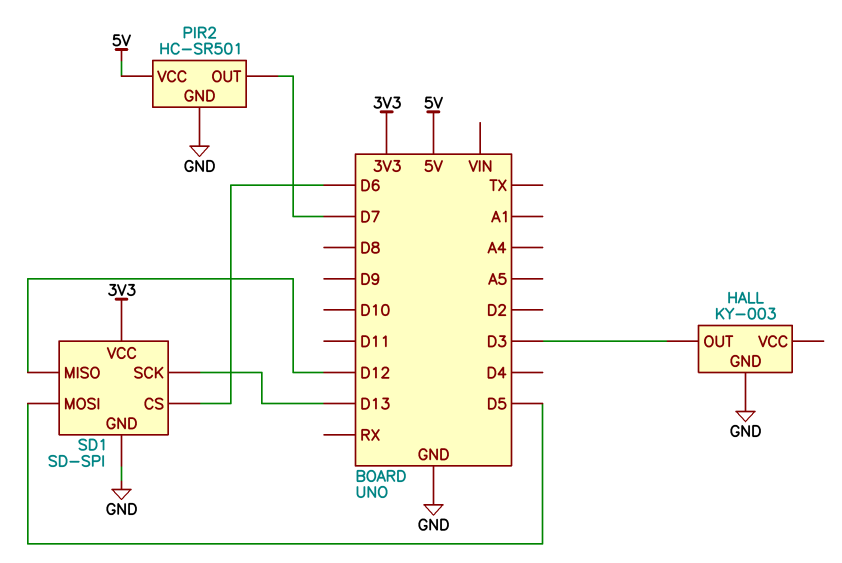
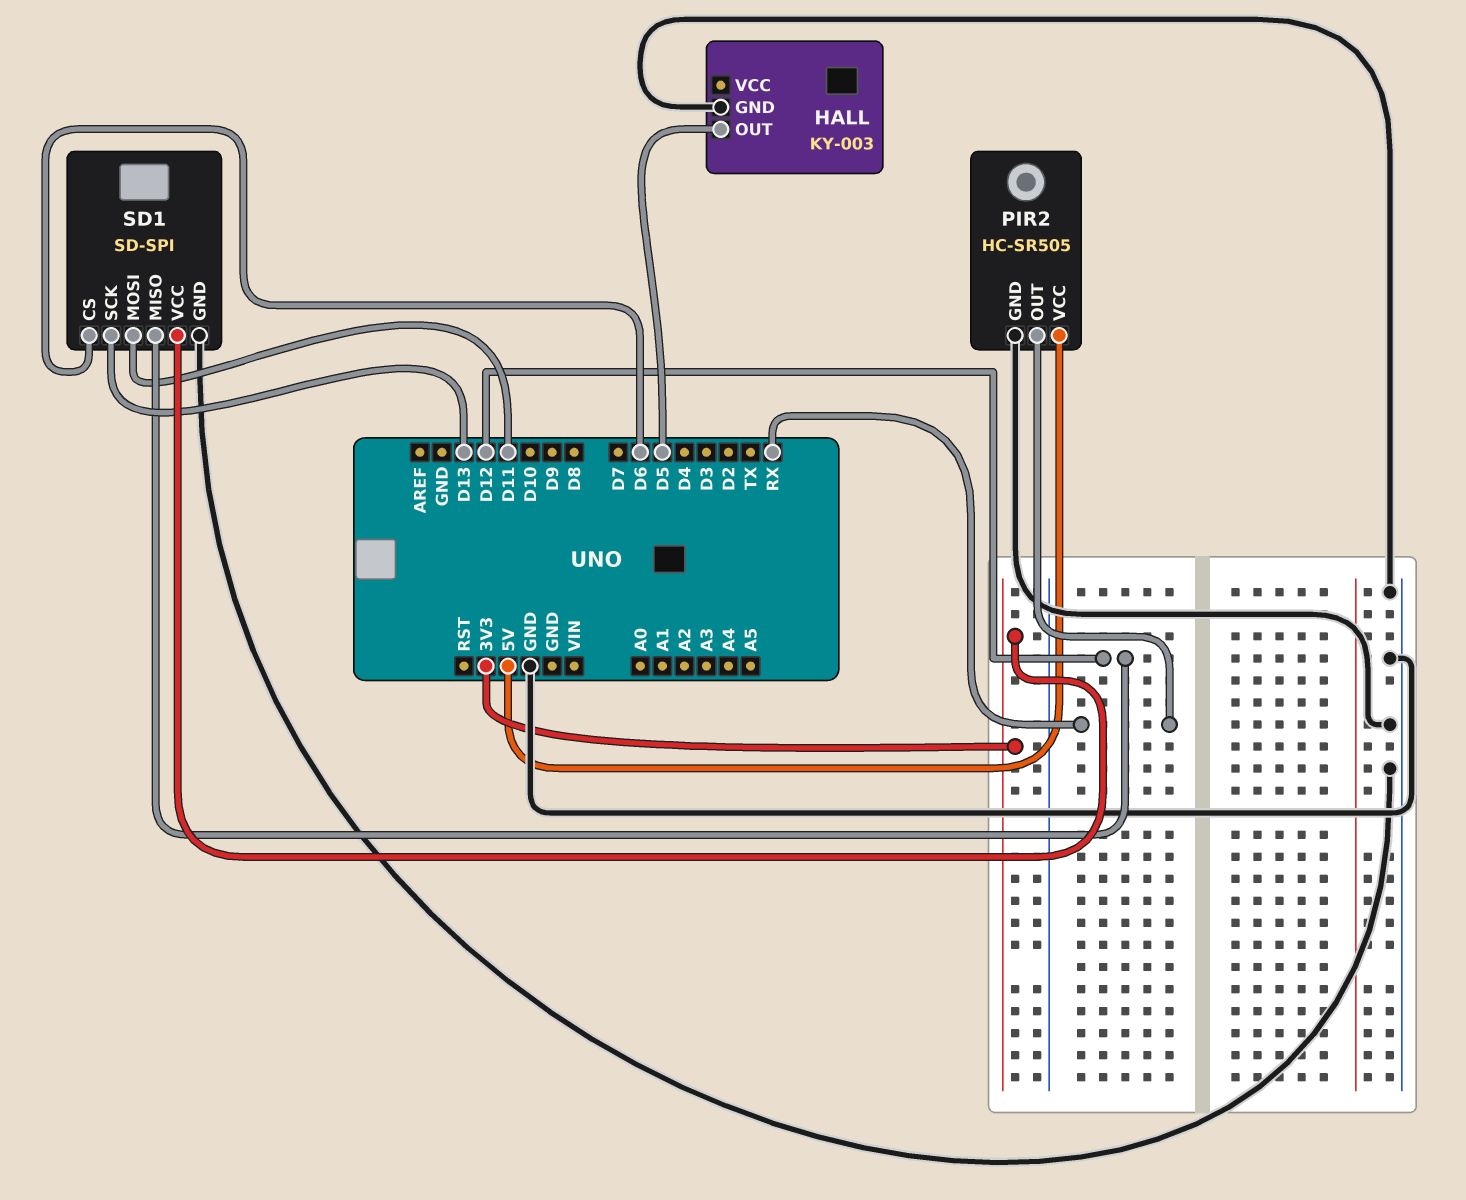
HALL pin OUT: D3 -> D5
PIR2: HC-SR501 -> HC-SR505
PIR2 pin OUT: D7 -> RX
SD1 pin MOSI: D5 -> D11

